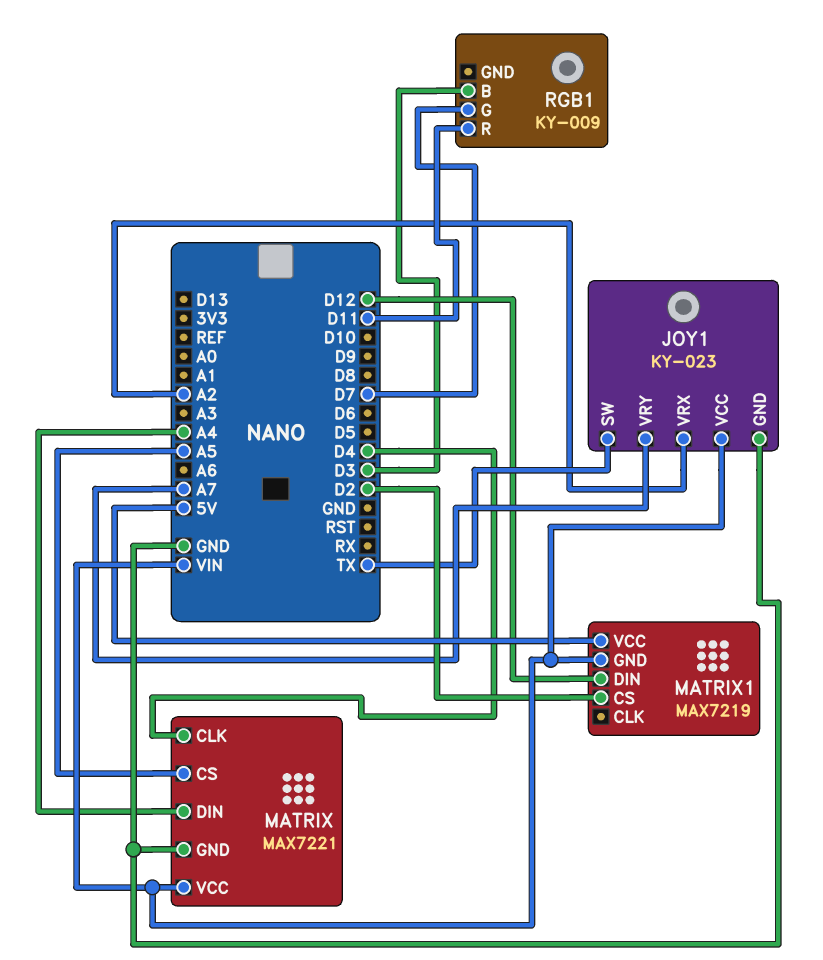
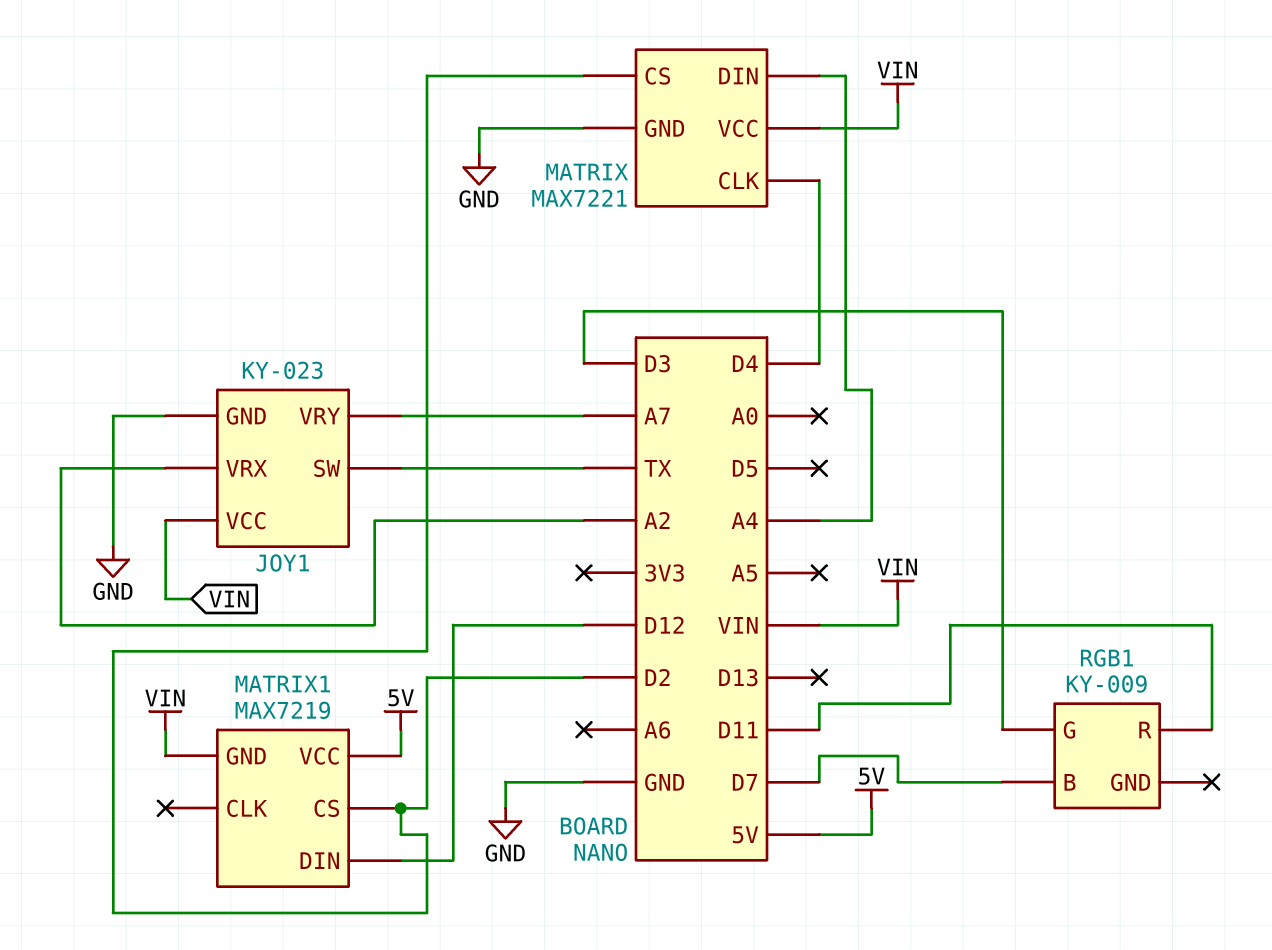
MATRIX pin CS: A5 -> D2
RGB1 pin B: D3 -> D7
RGB1 pin G: D7 -> D3

